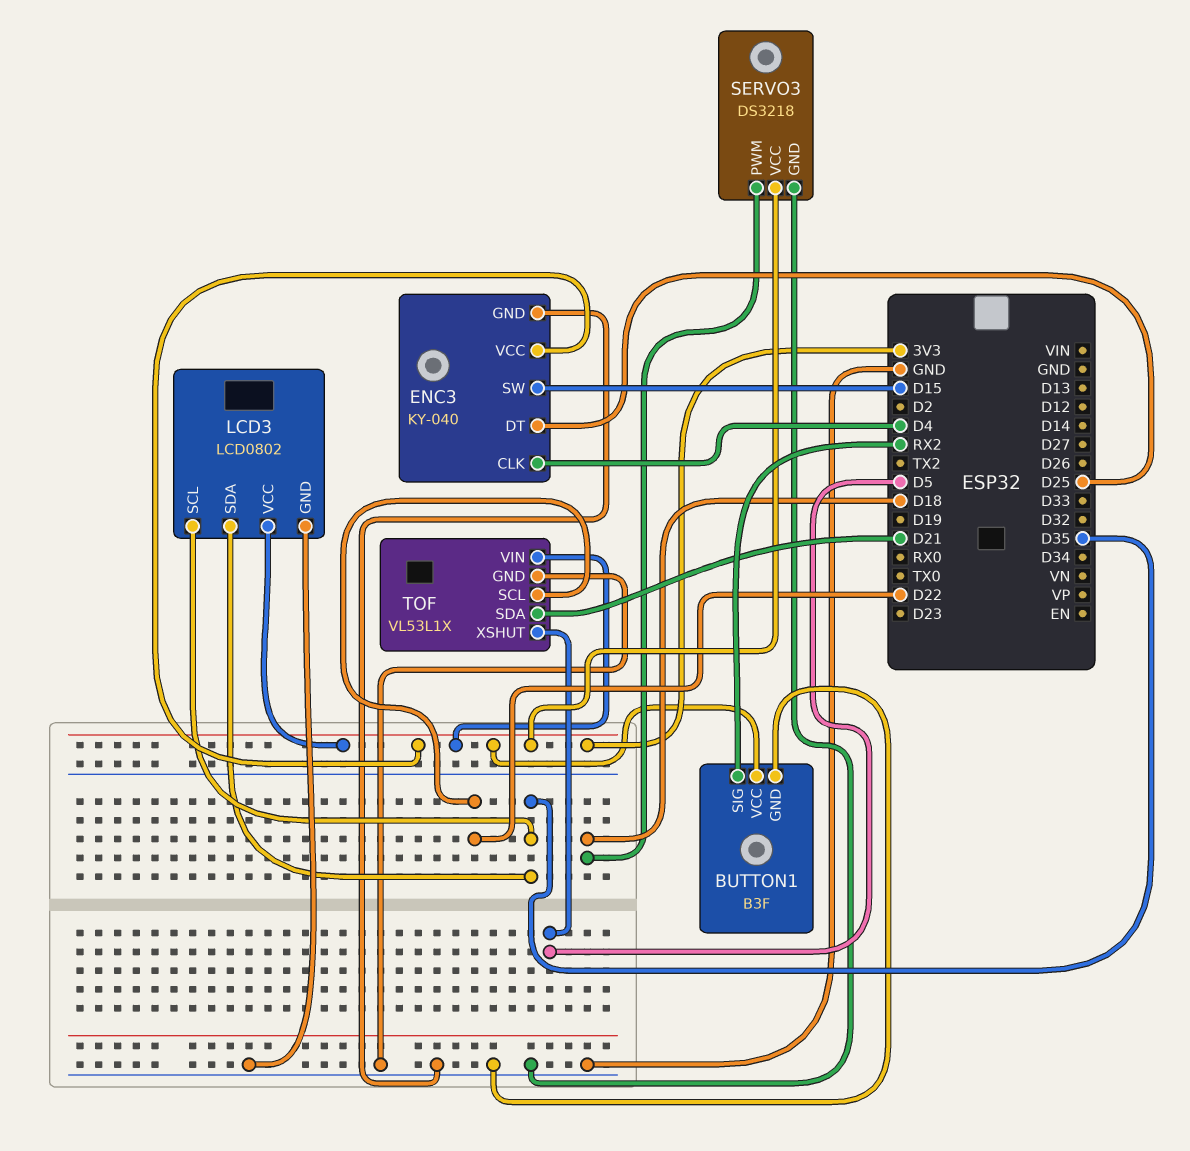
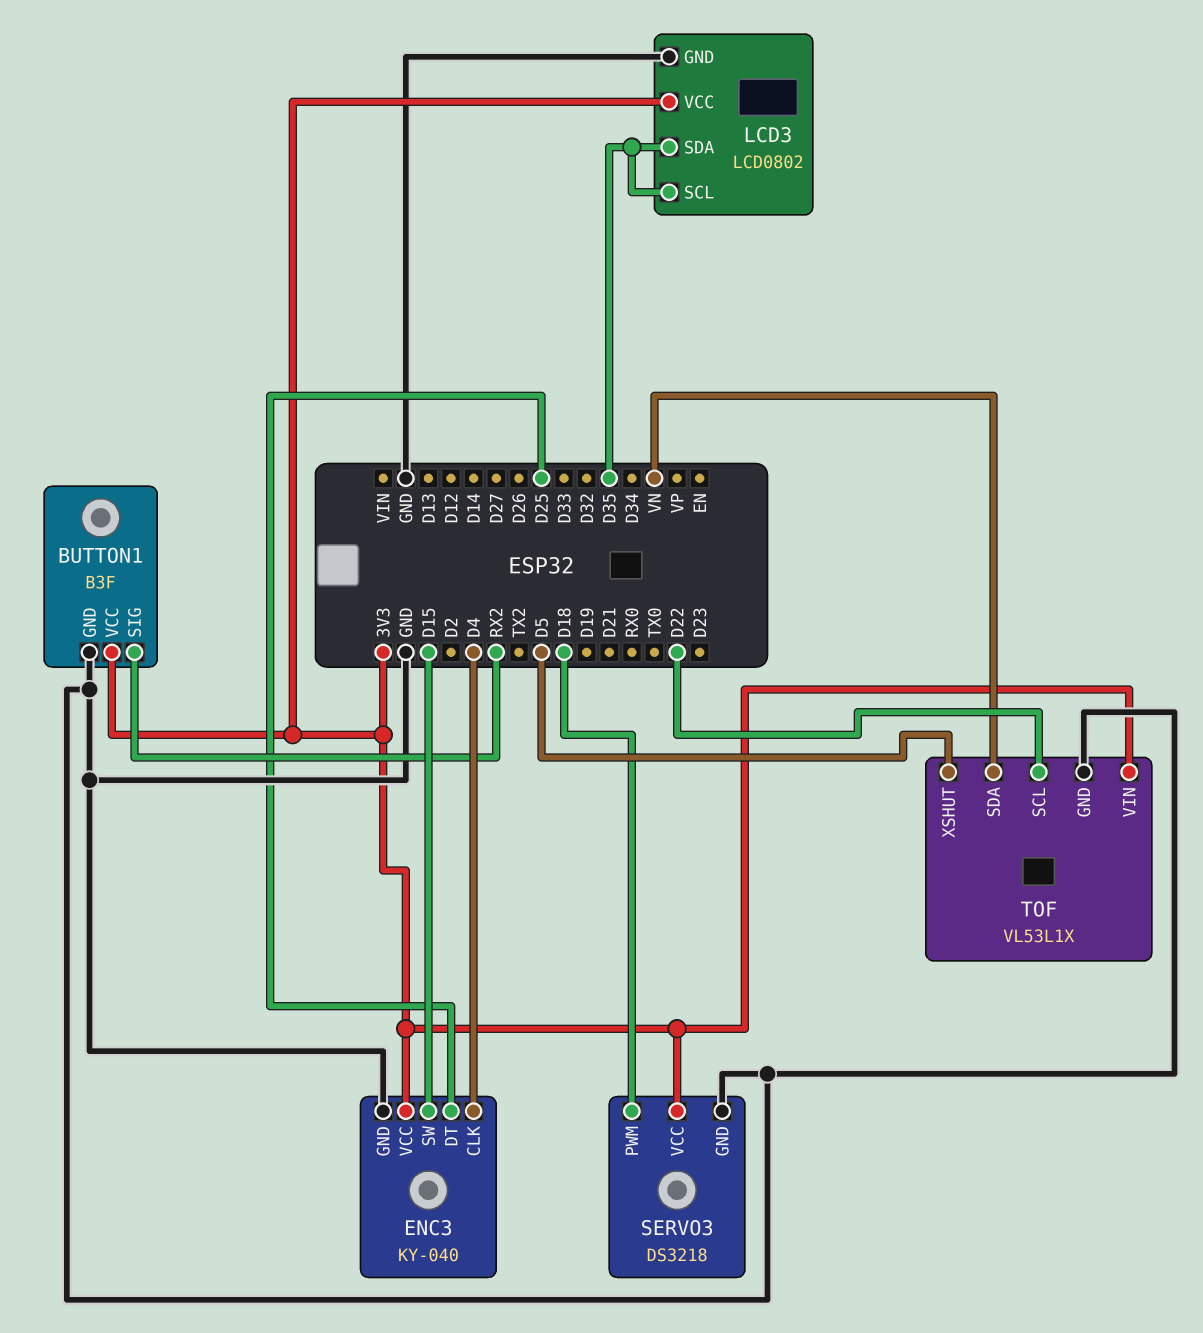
TOF pin SDA: D21 -> VN

